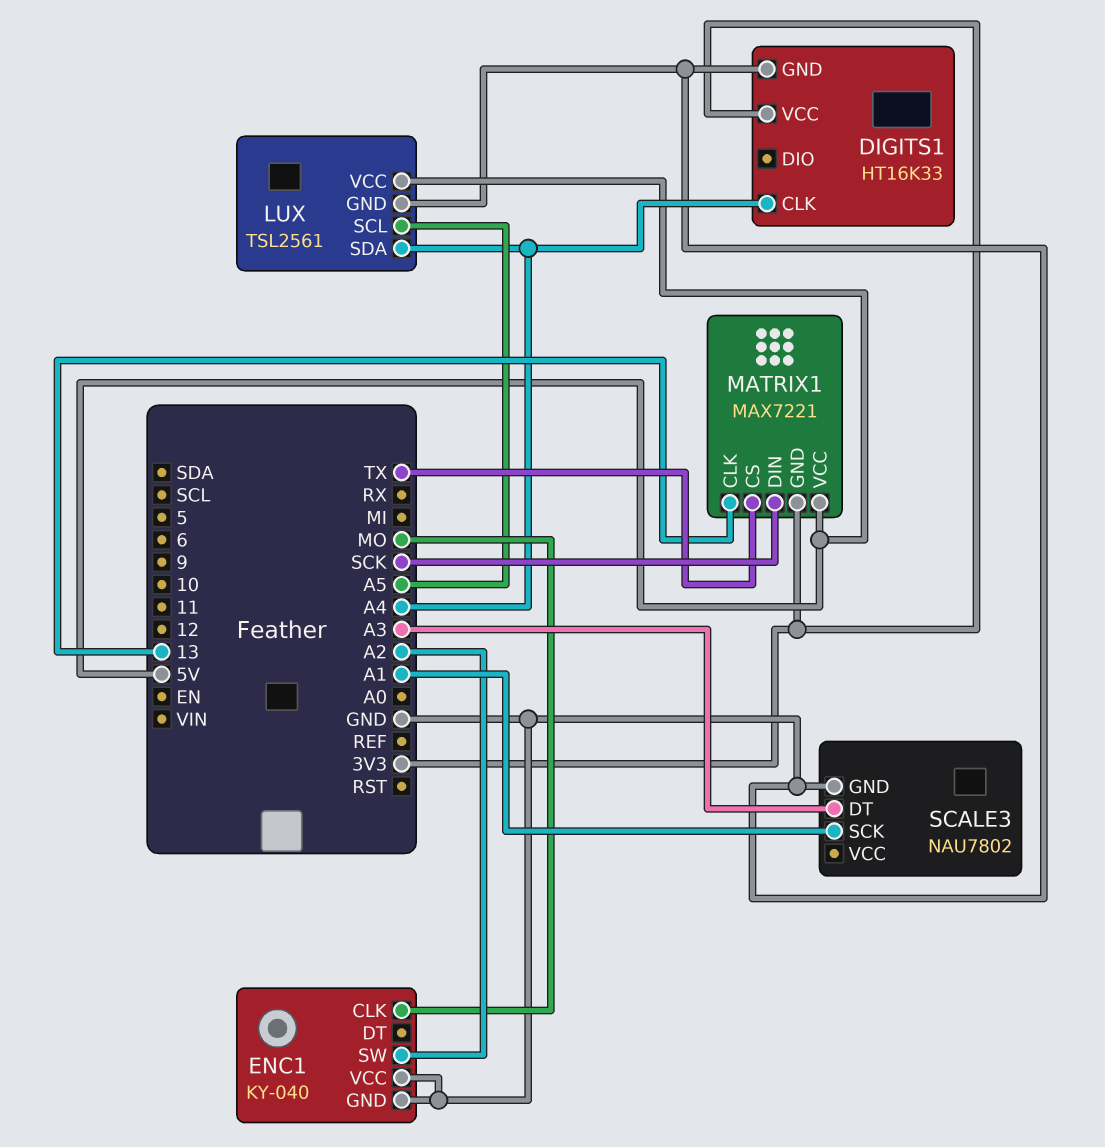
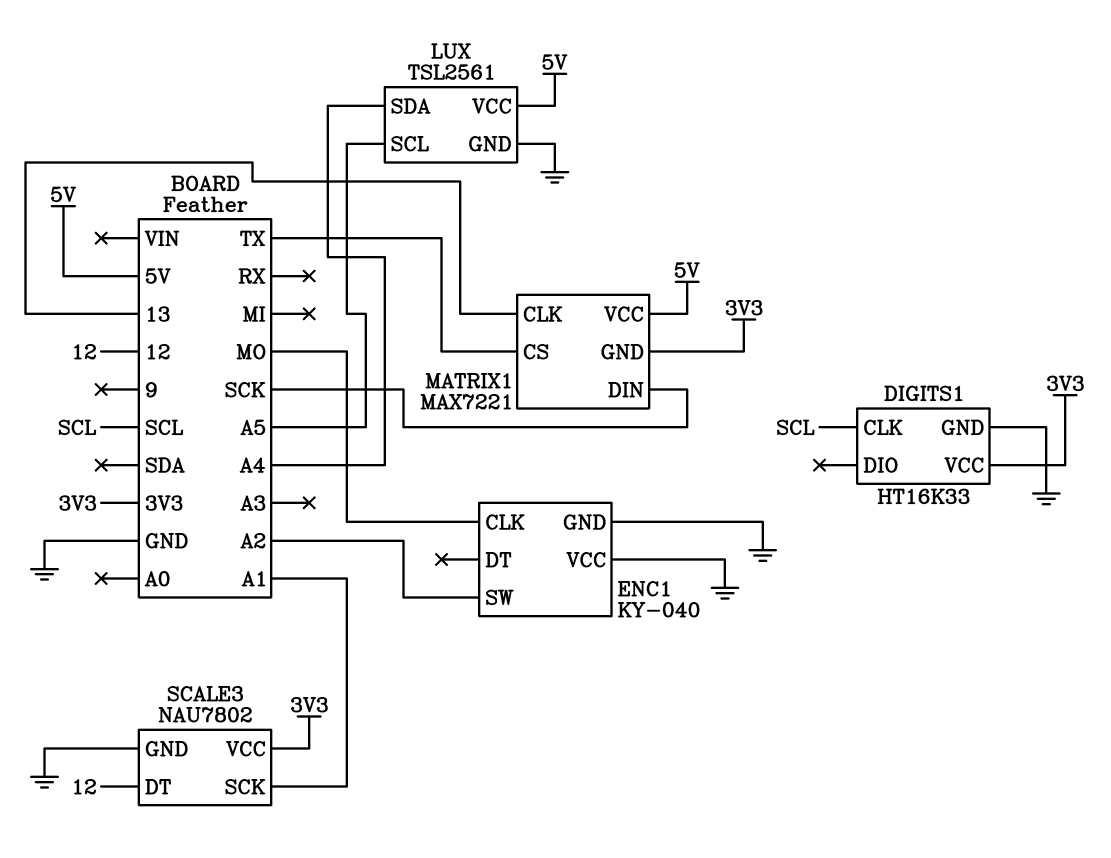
DIGITS1 pin CLK: A4 -> SCL
SCALE3 pin DT: A3 -> 12
SCALE3 pin VCC: none -> 3V3

